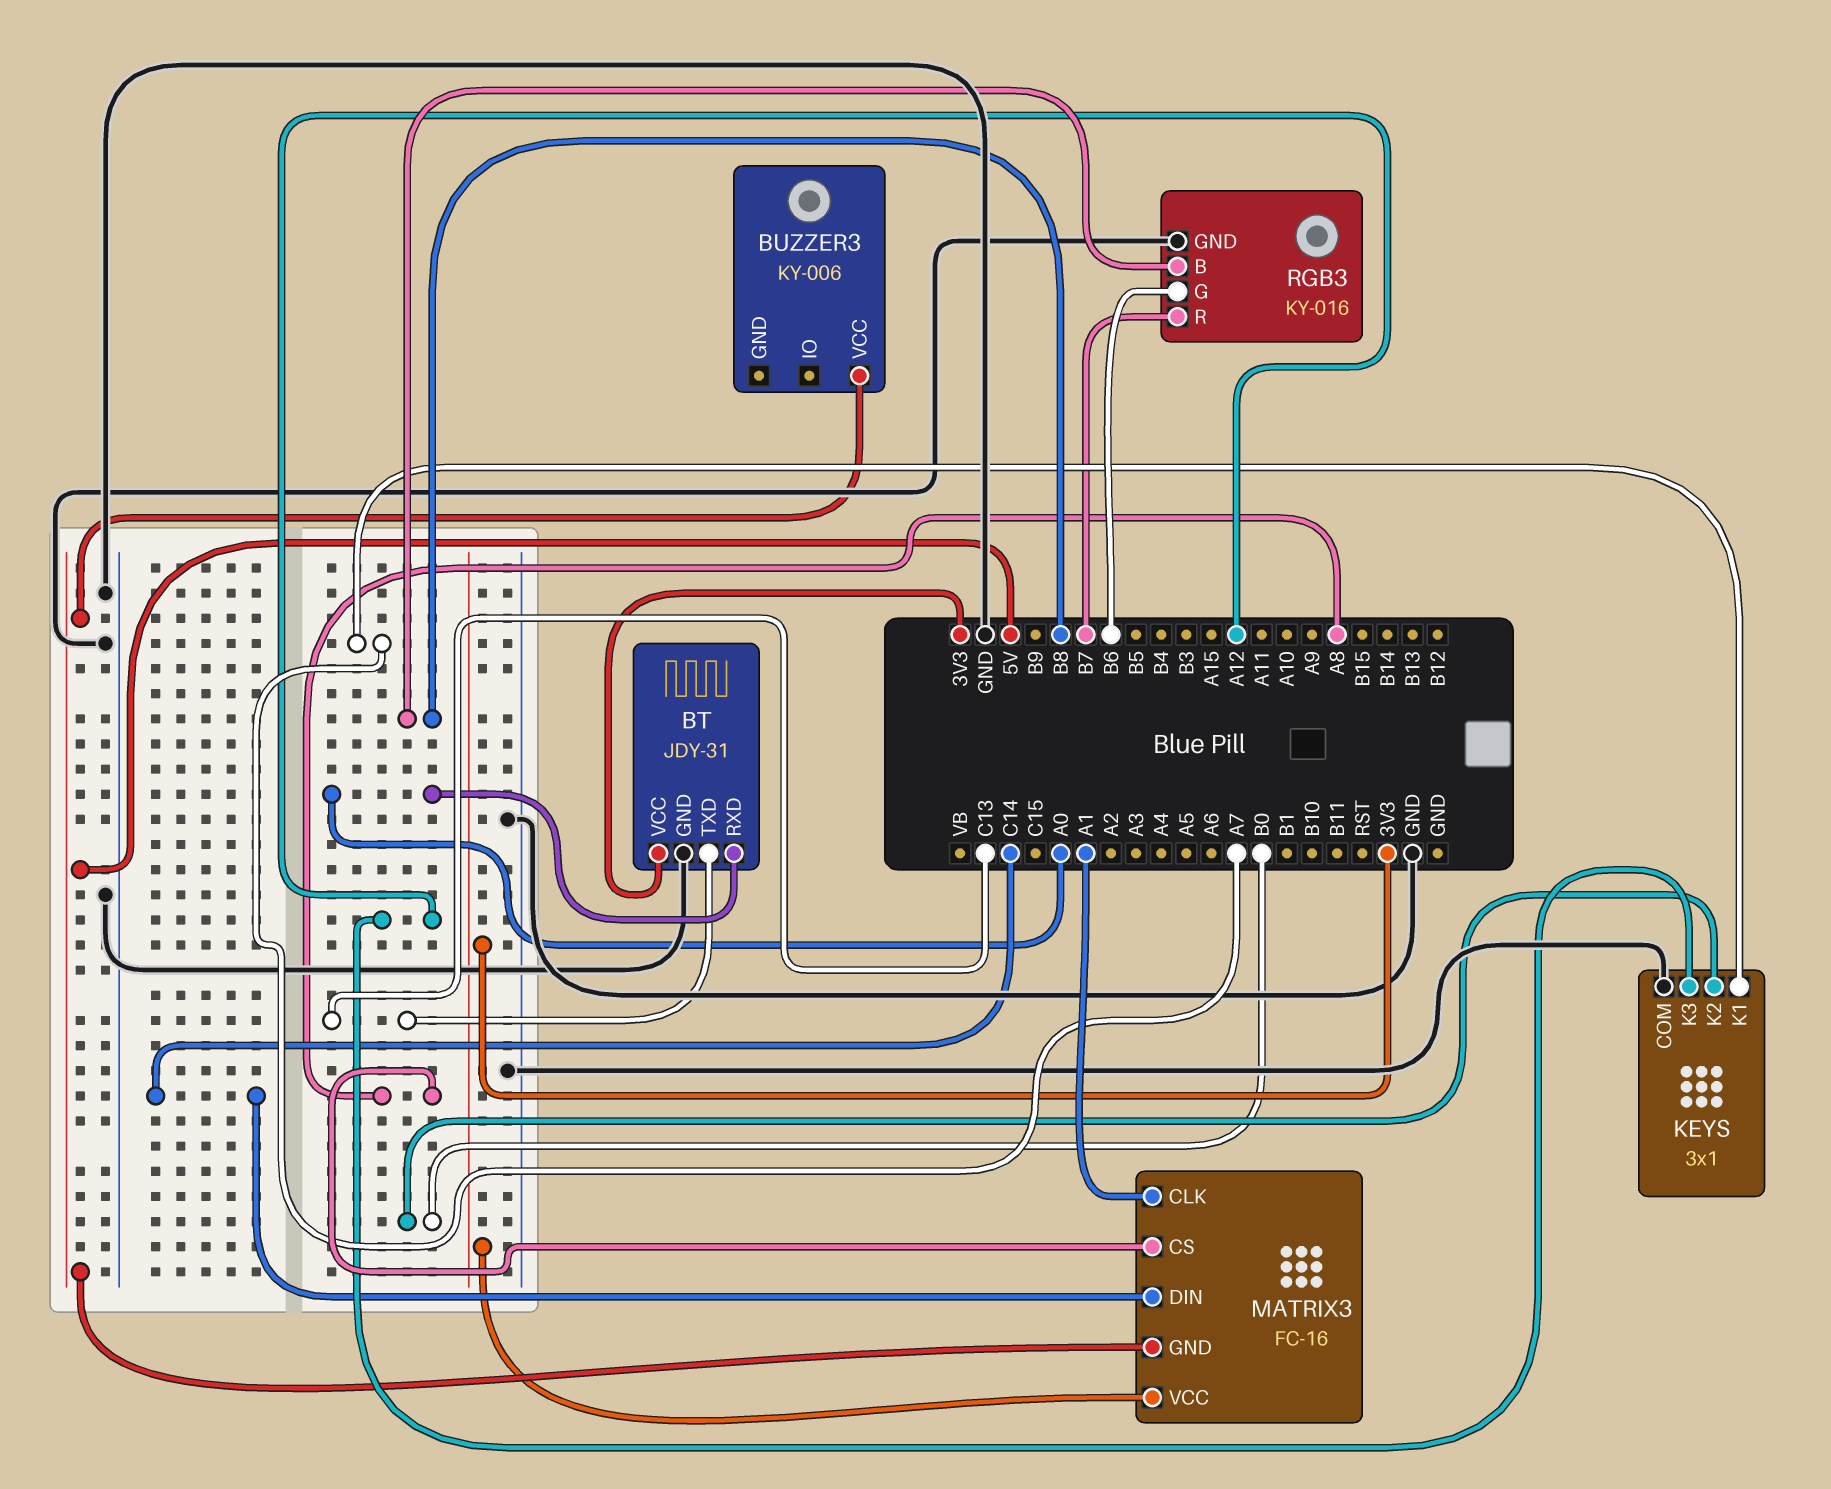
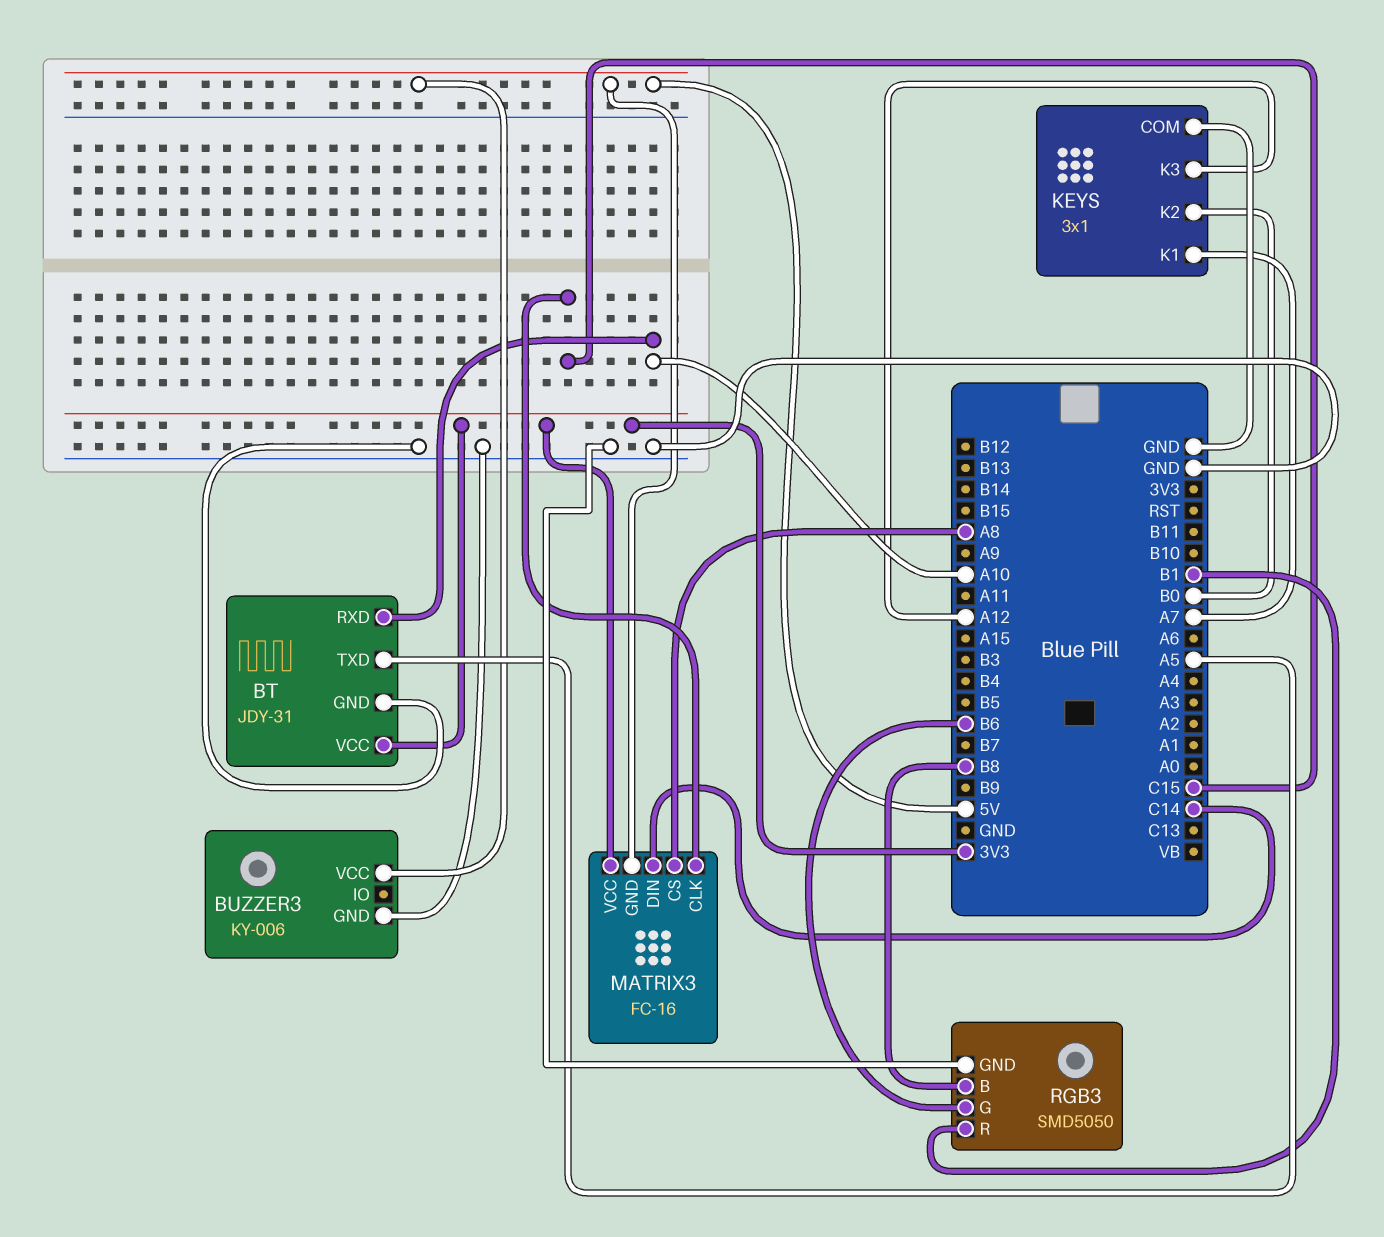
BT pin RXD: A0 -> A10
BT pin TXD: C13 -> A5
BUZZER3 pin GND: none -> GND
MATRIX3 pin CLK: A1 -> C15
RGB3: KY-016 -> SMD5050
RGB3 pin R: B7 -> B1

